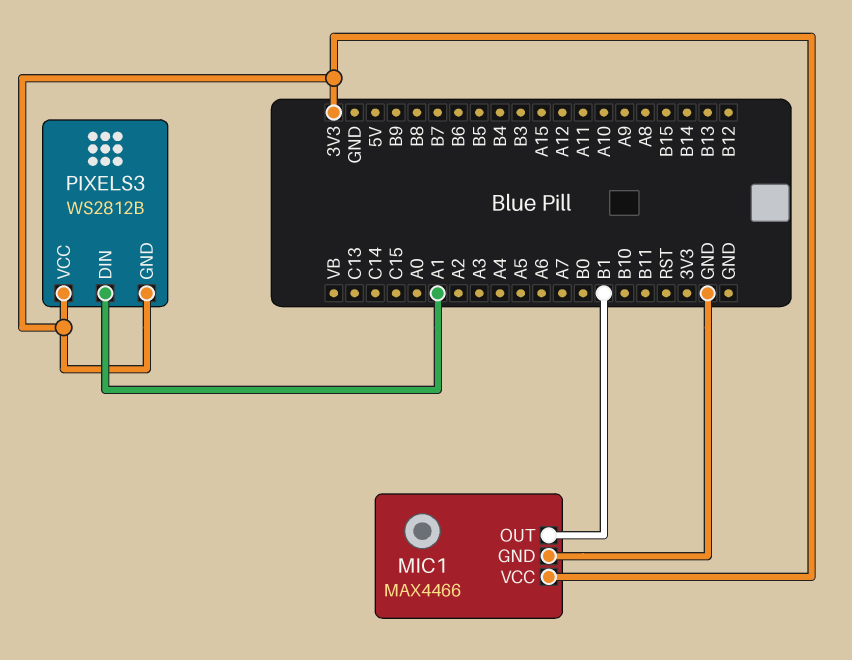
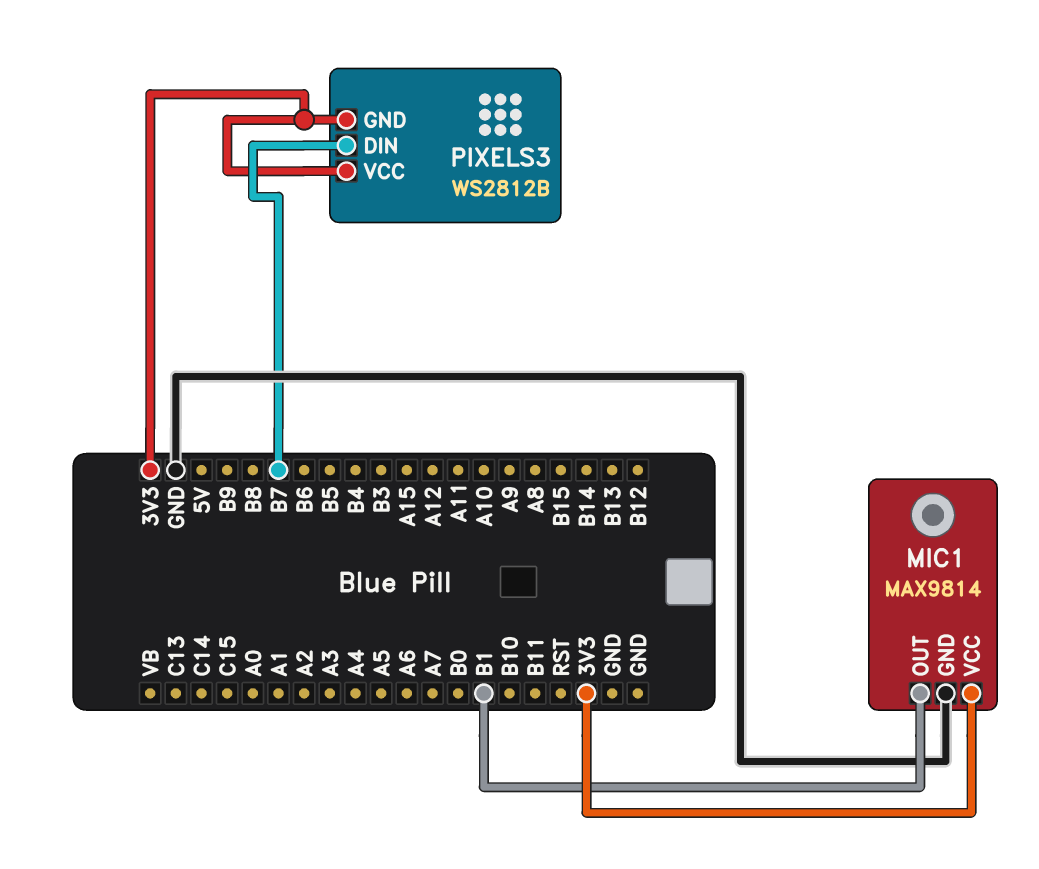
MIC1: MAX4466 -> MAX9814
PIXELS3 pin DIN: A1 -> B7

